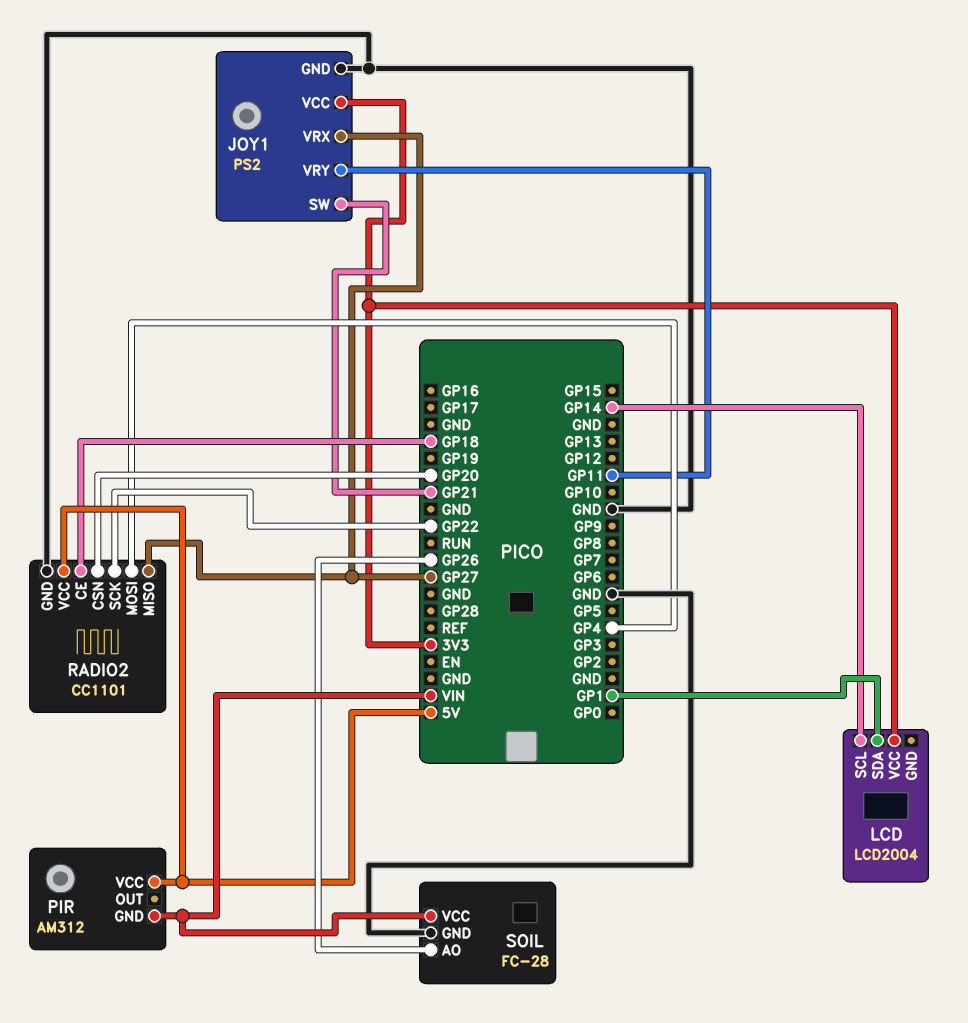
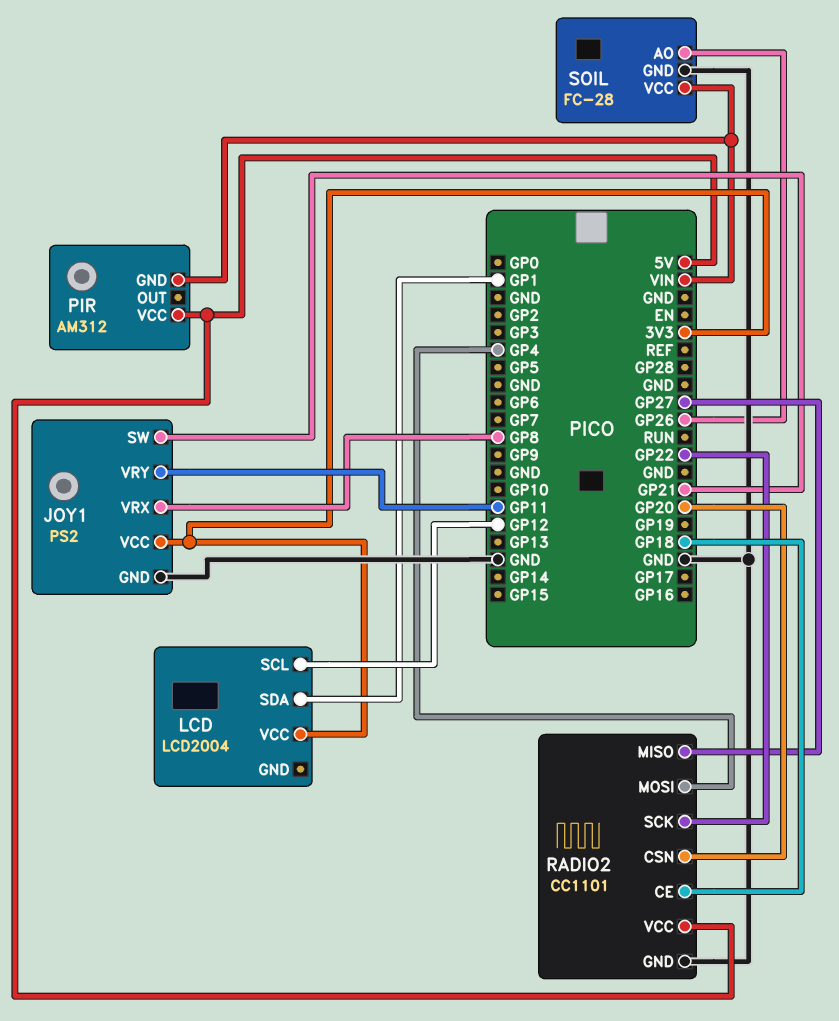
JOY1 pin VRX: GP27 -> GP8
LCD pin SCL: GP14 -> GP12

